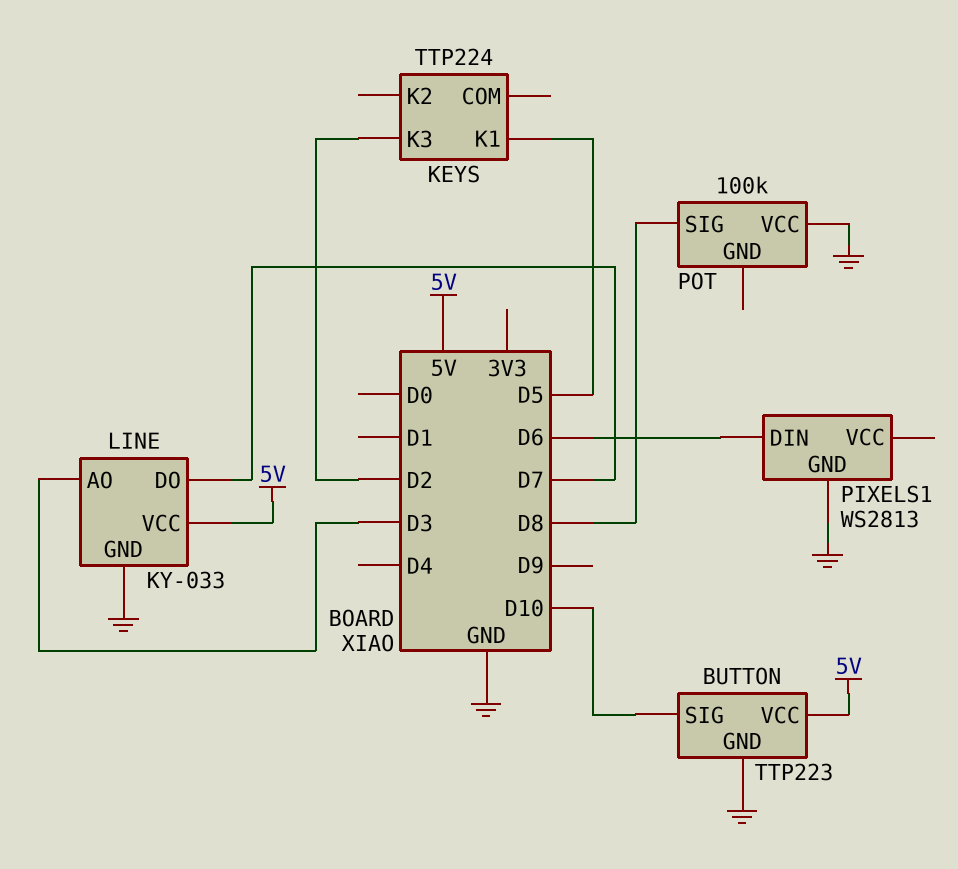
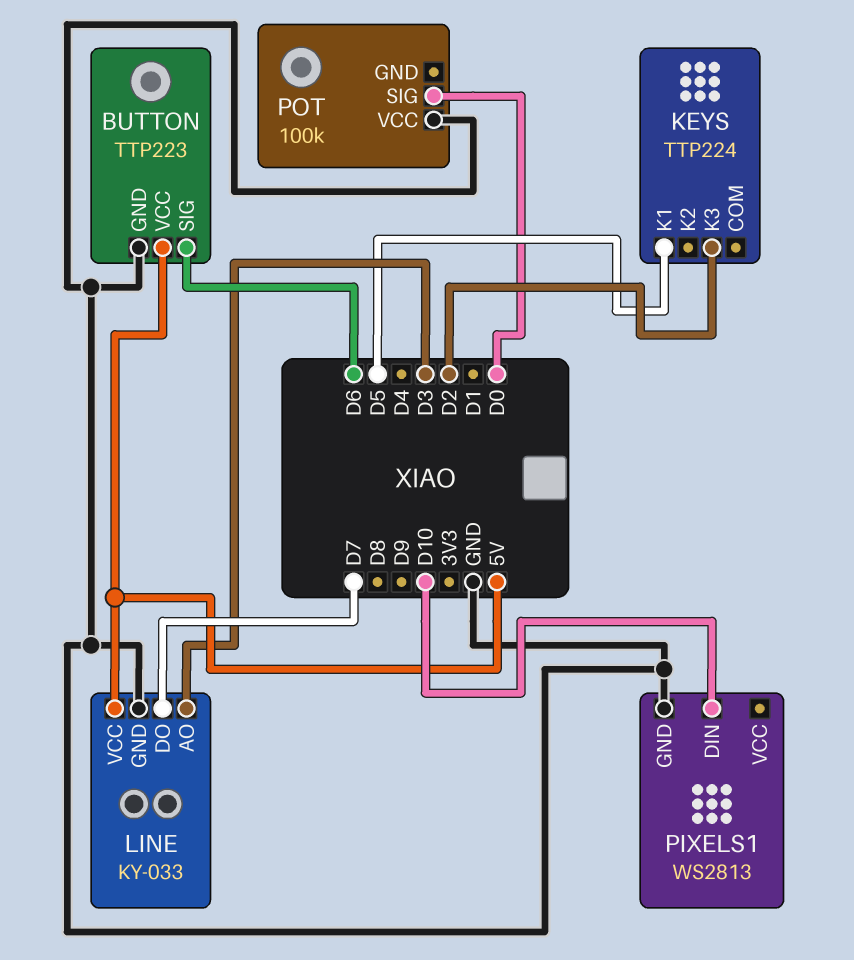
BUTTON pin SIG: D10 -> D6
PIXELS1 pin DIN: D6 -> D10
POT pin SIG: D8 -> D0

